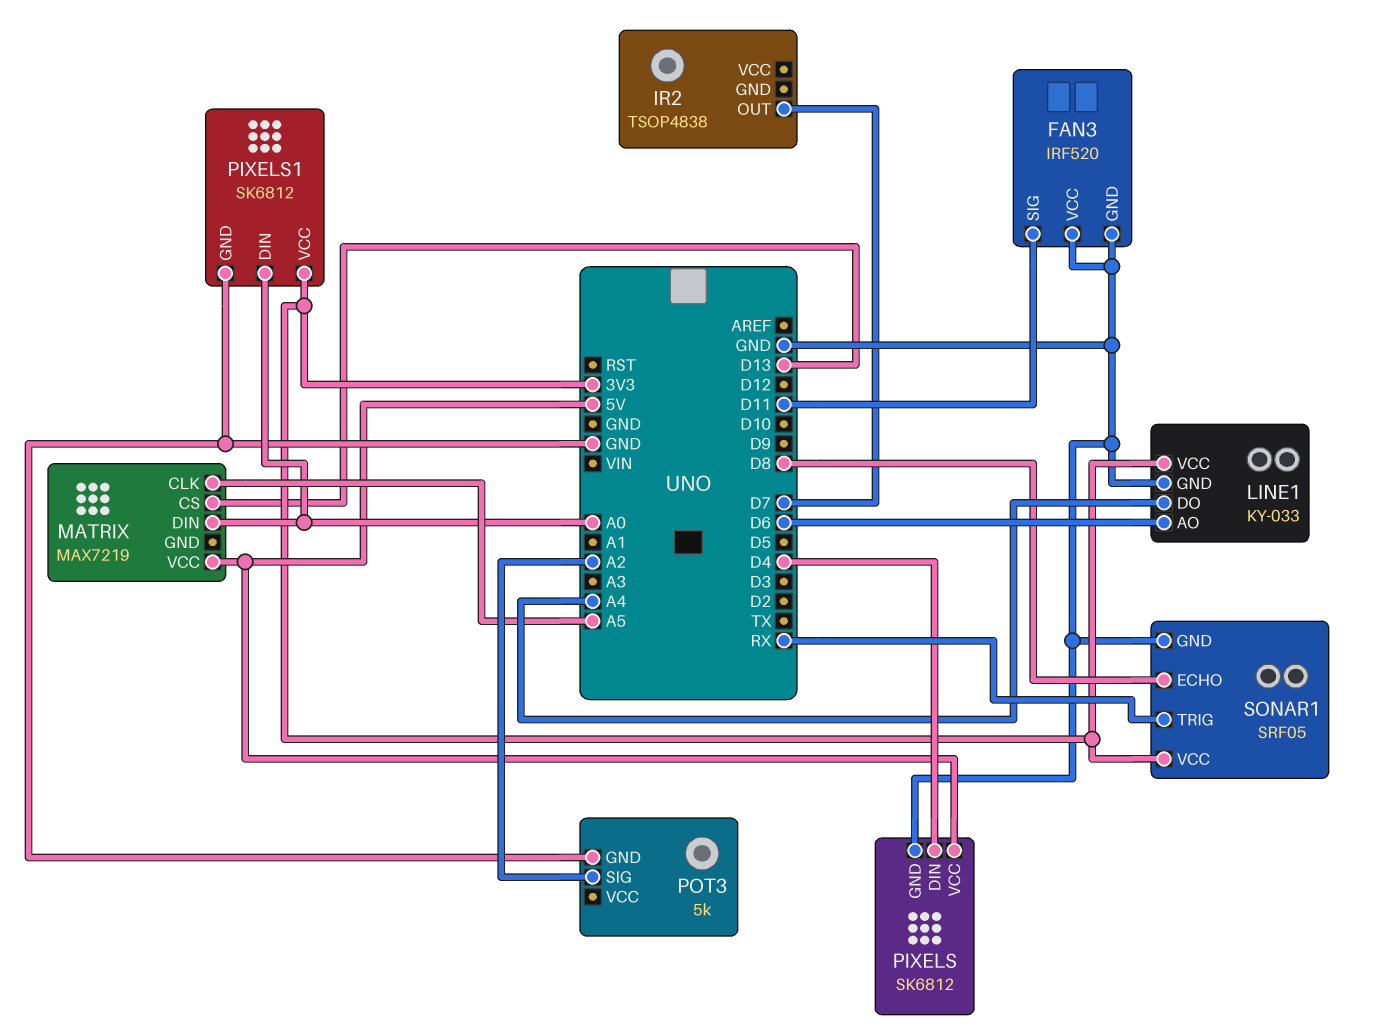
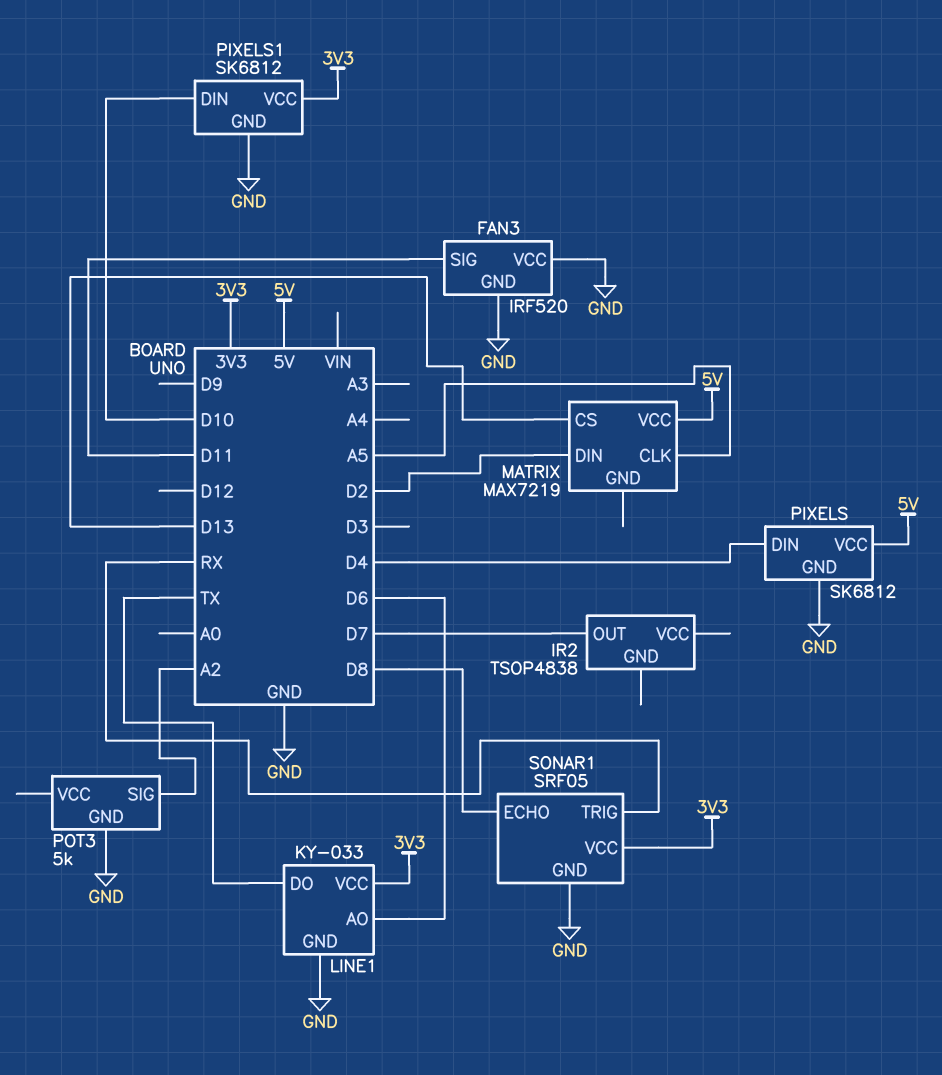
LINE1 pin DO: A4 -> TX
MATRIX pin DIN: A0 -> D2
PIXELS1 pin DIN: A0 -> D10

